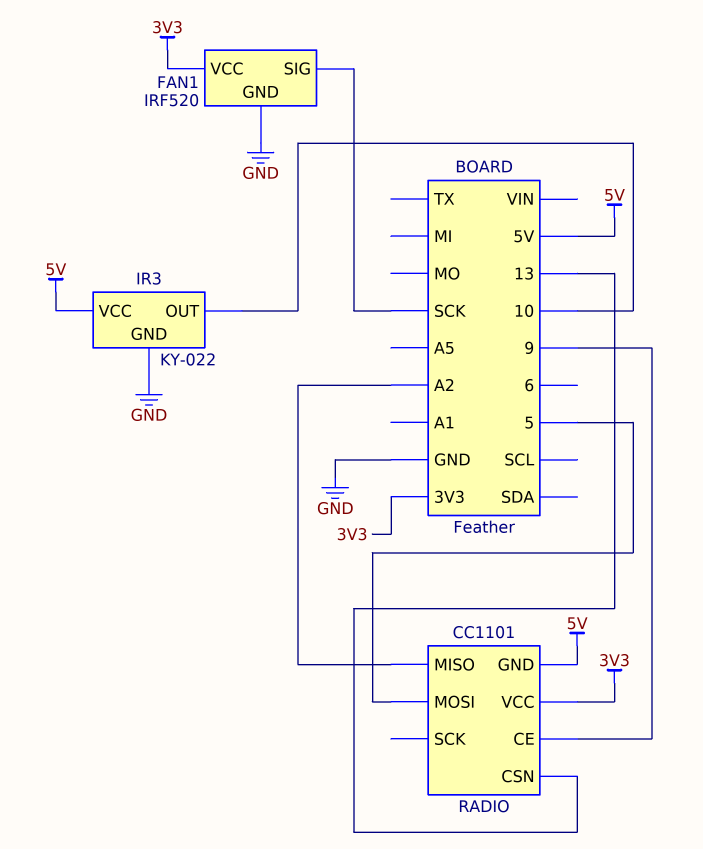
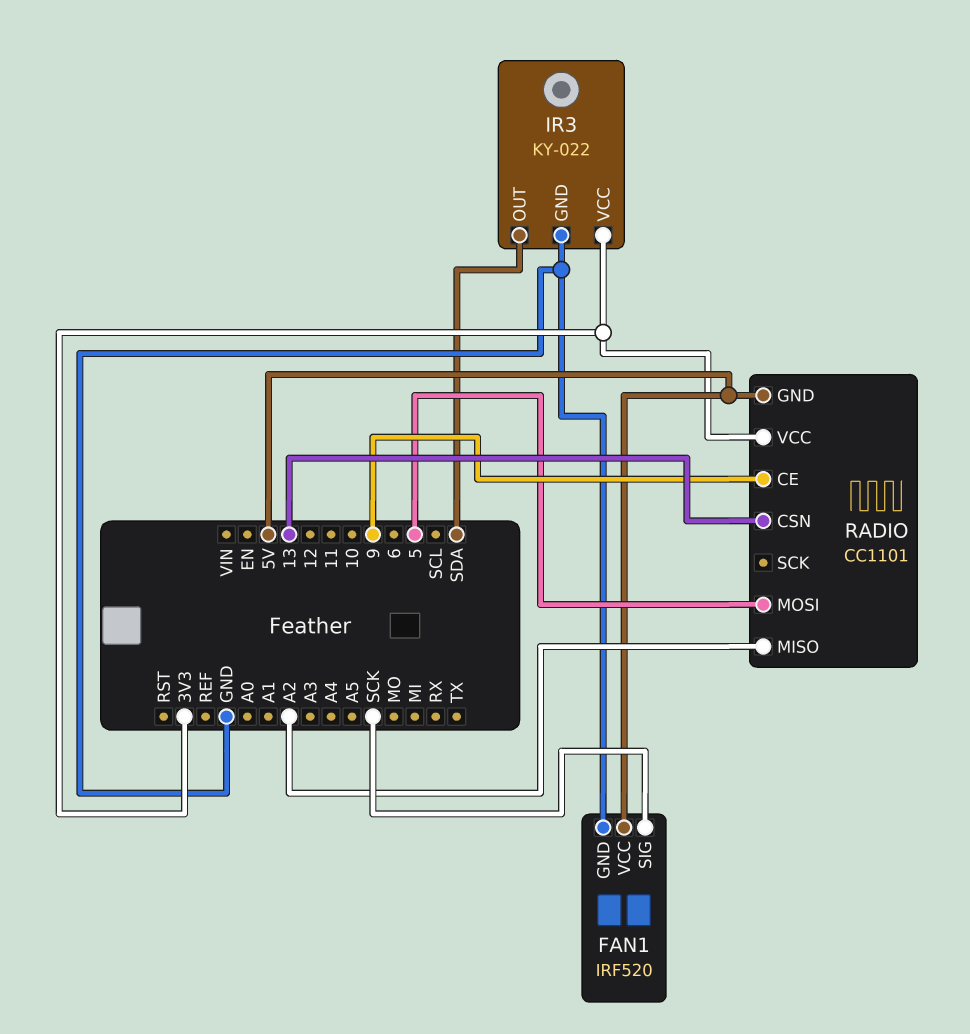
FAN1 pin VCC: 3V3 -> 5V
IR3 pin OUT: 10 -> SDA
IR3 pin VCC: 5V -> 3V3

